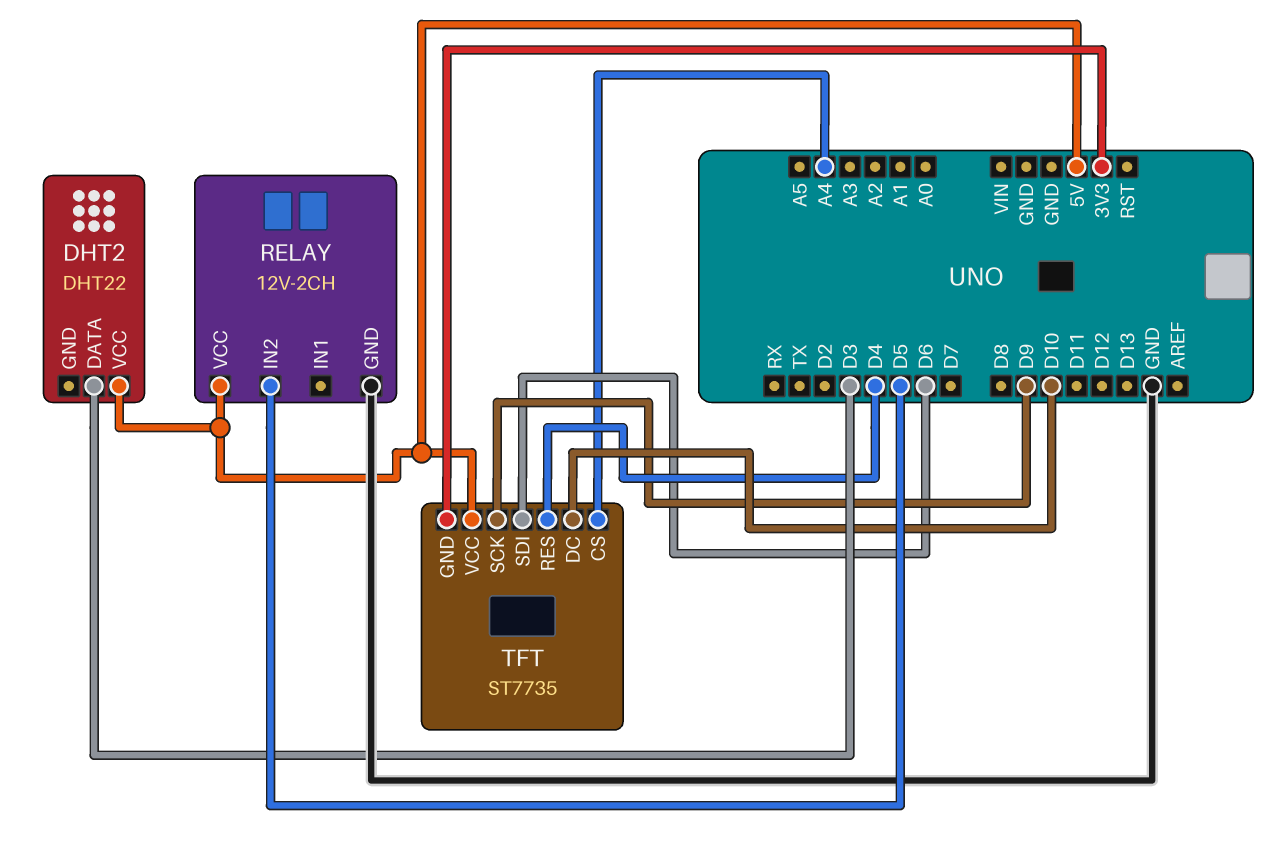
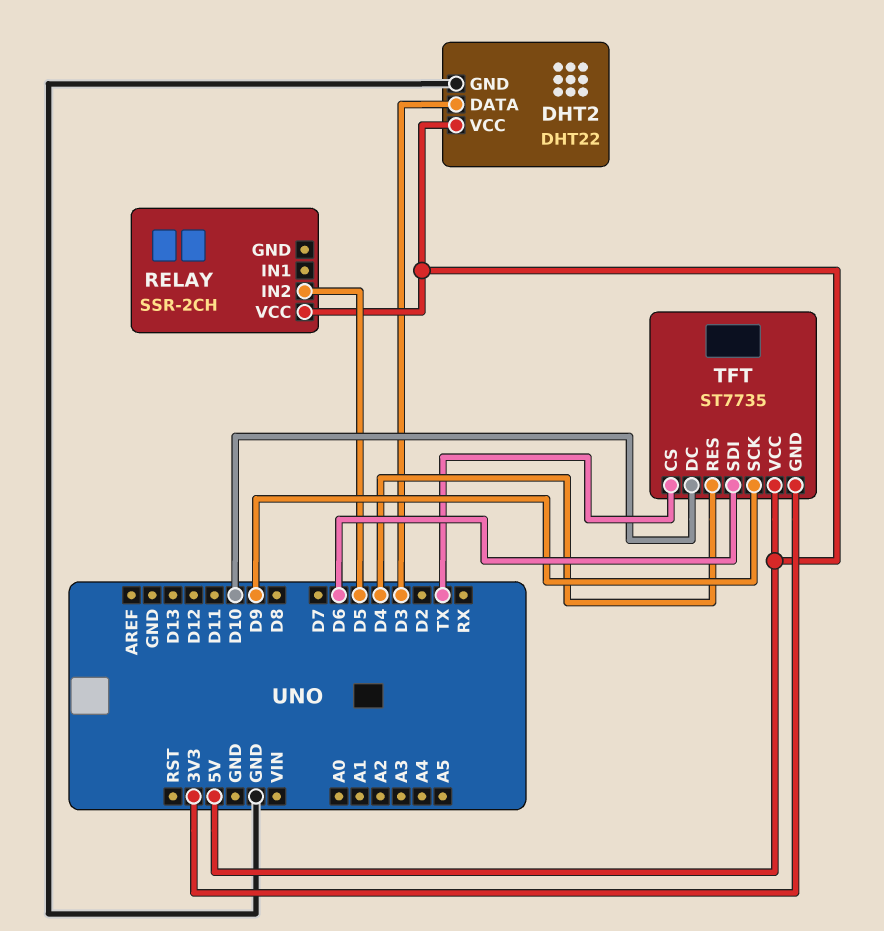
DHT2 pin GND: none -> GND
RELAY: 12V-2CH -> SSR-2CH
RELAY pin GND: GND -> none
TFT pin CS: A4 -> TX

